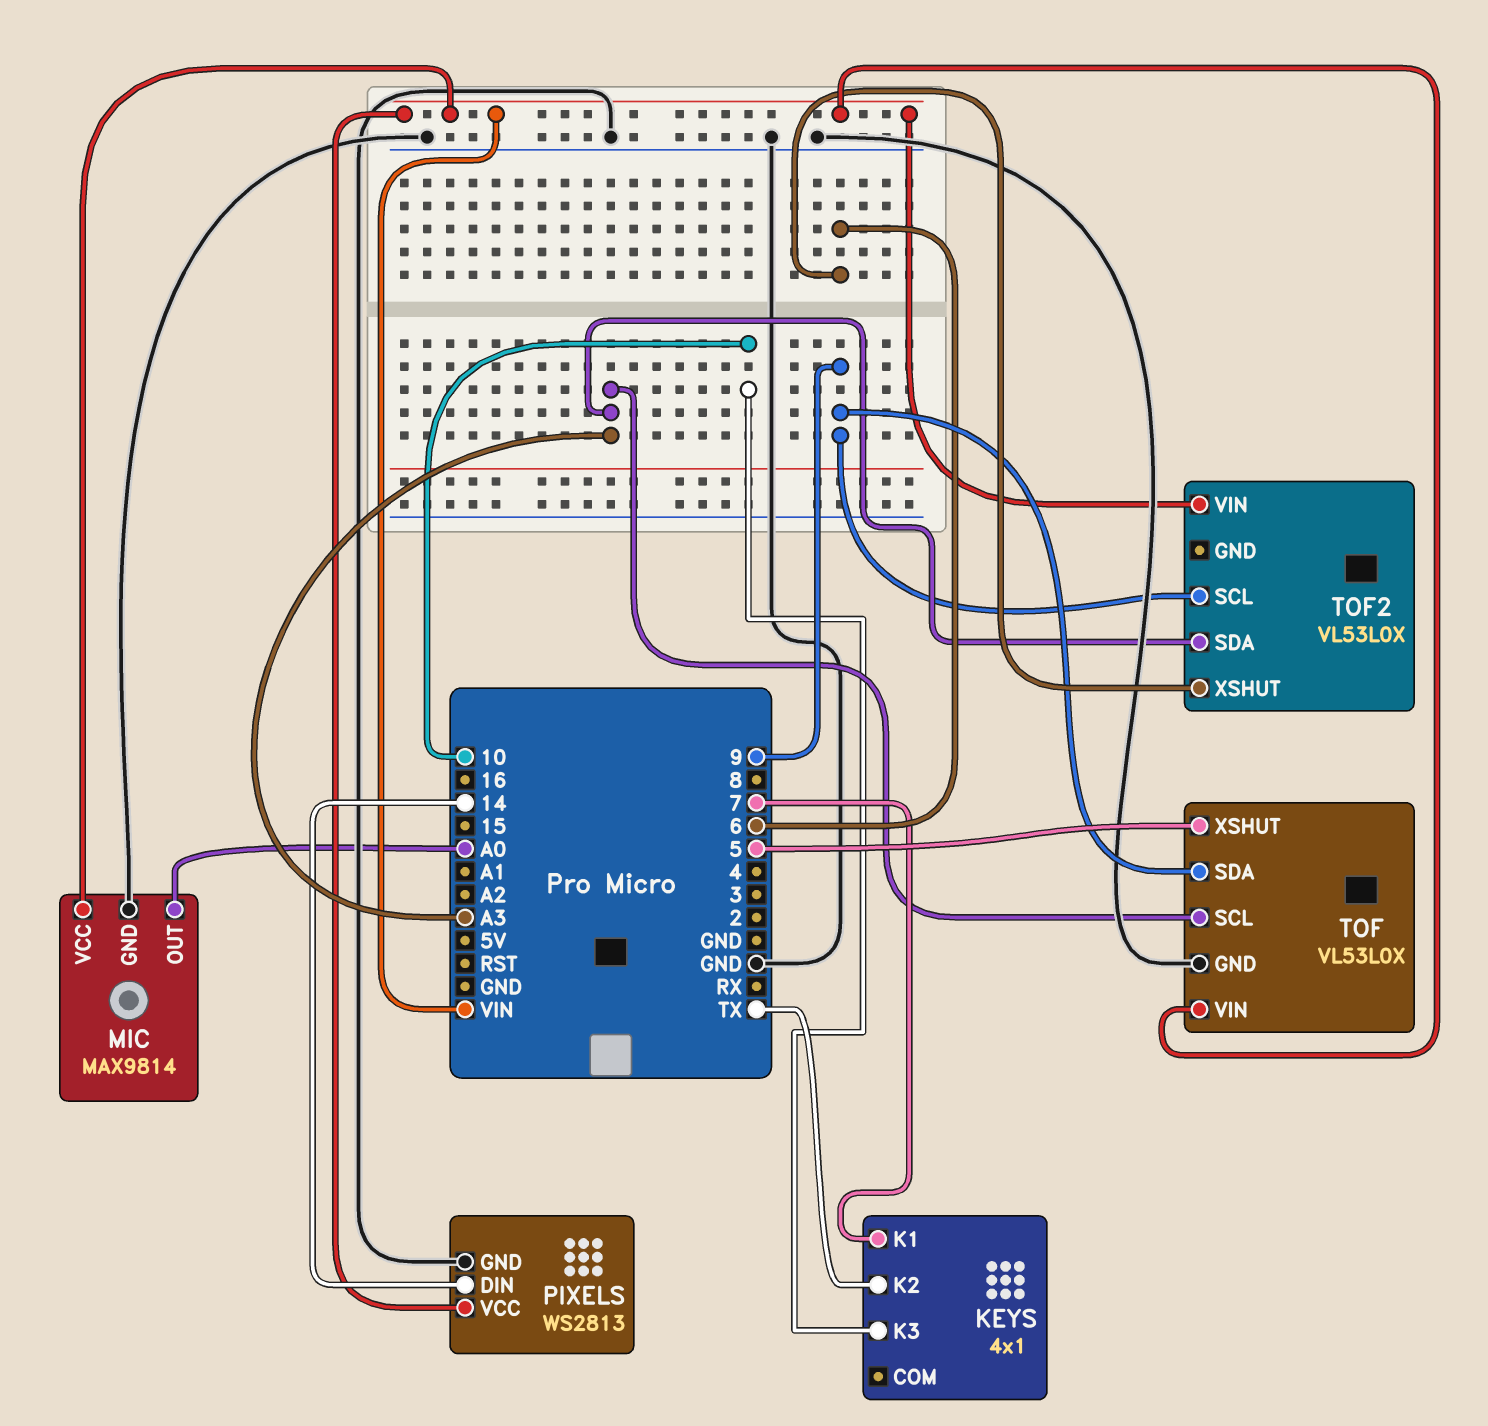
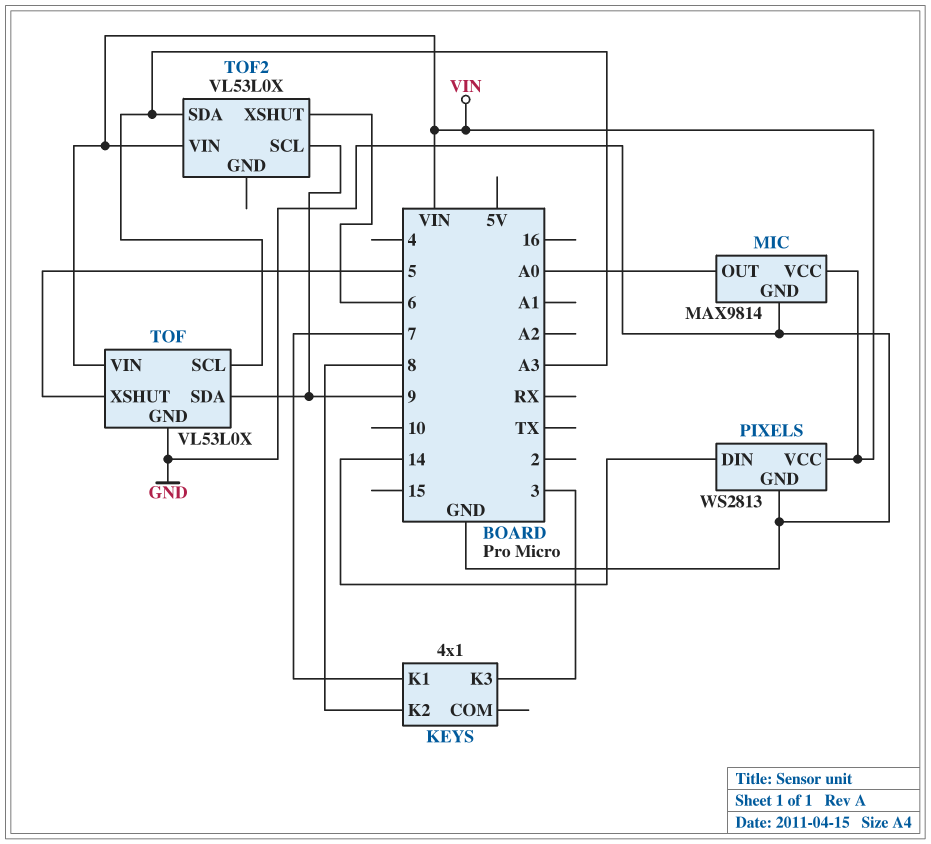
KEYS pin K2: TX -> 8
KEYS pin K3: 10 -> 3

